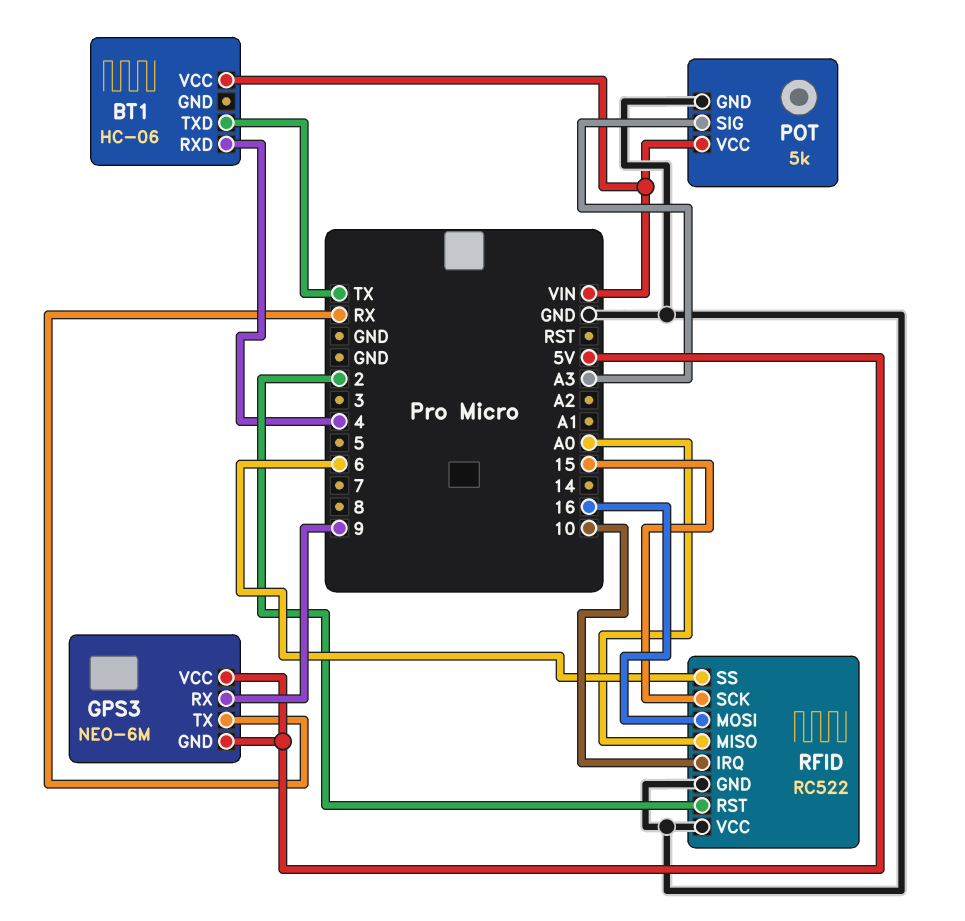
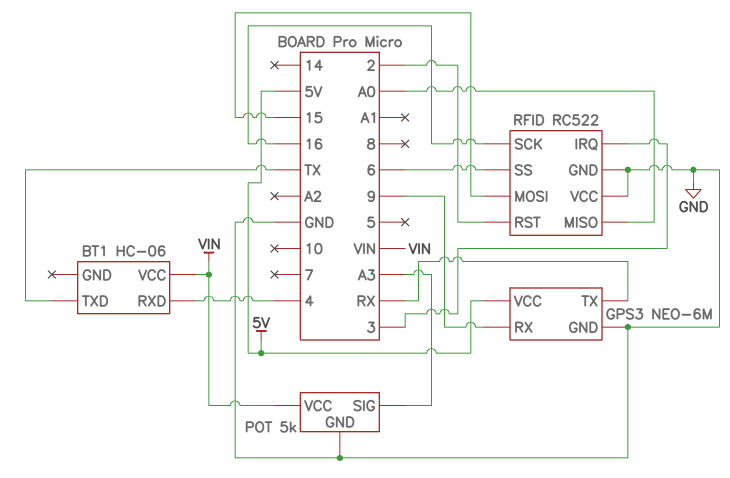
GPS3 pin GND: 5V -> GND
RFID pin IRQ: 10 -> 3
RFID pin MOSI: 16 -> 15
RFID pin SCK: 15 -> 16

